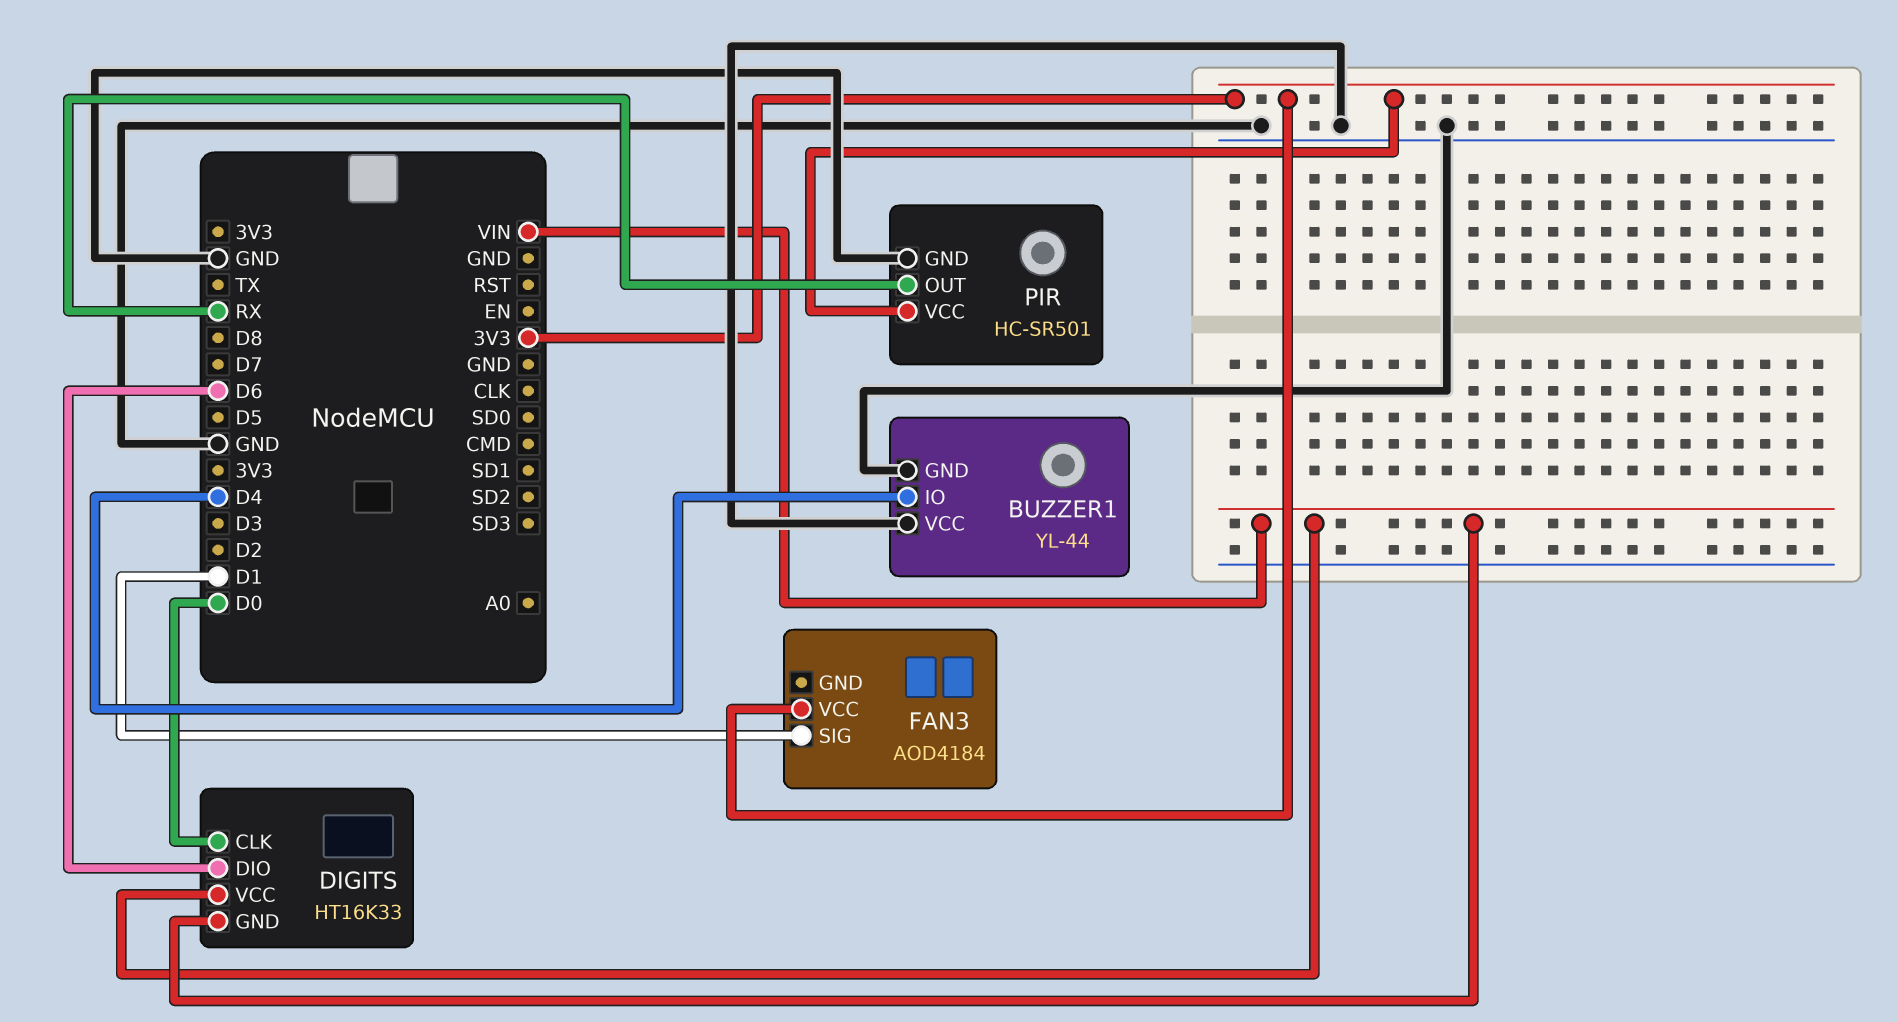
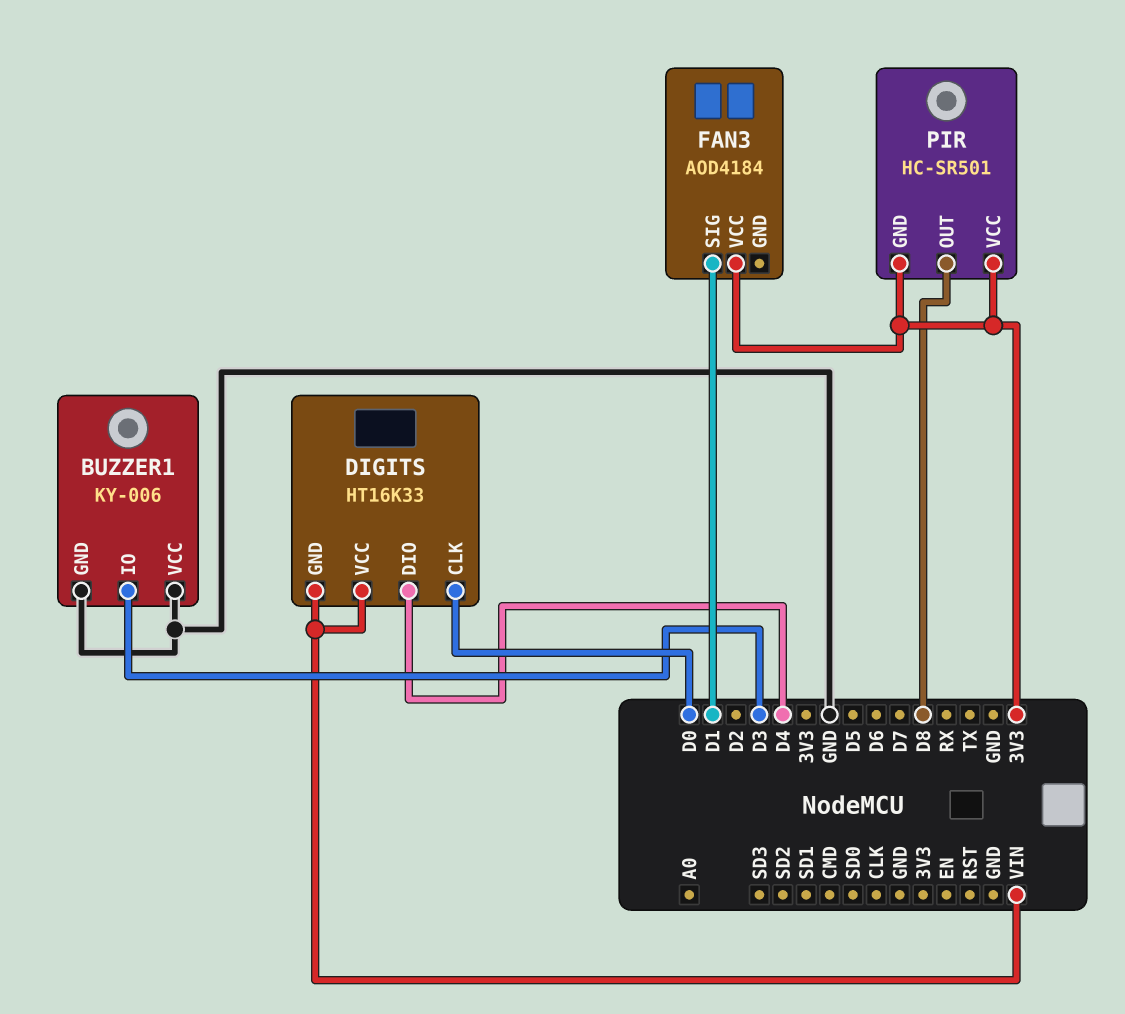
BUZZER1: YL-44 -> KY-006
BUZZER1 pin IO: D4 -> D3
DIGITS pin DIO: D6 -> D4
PIR pin GND: GND -> 3V3
PIR pin OUT: RX -> D8

